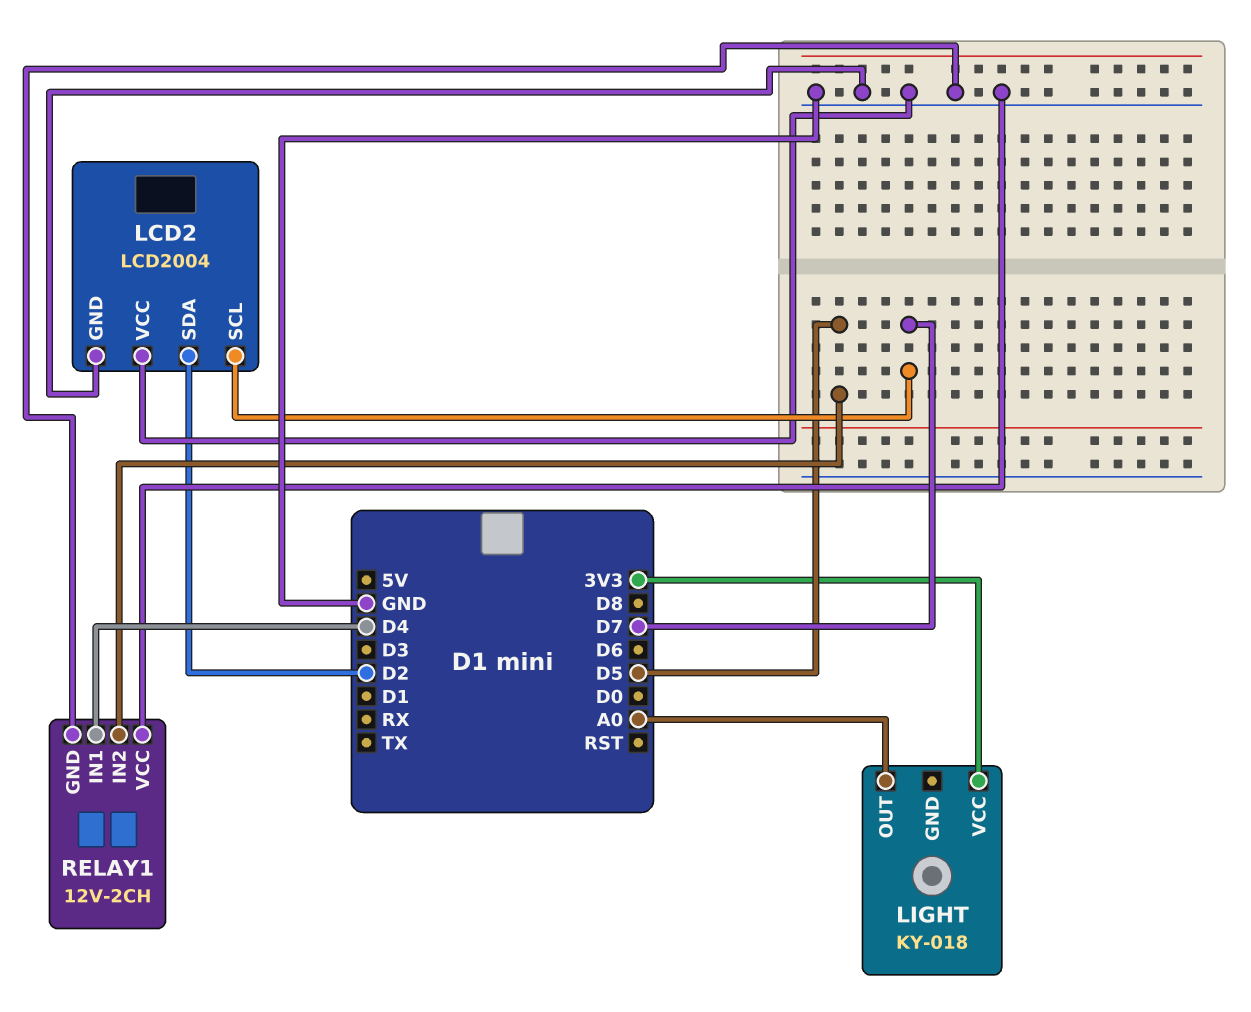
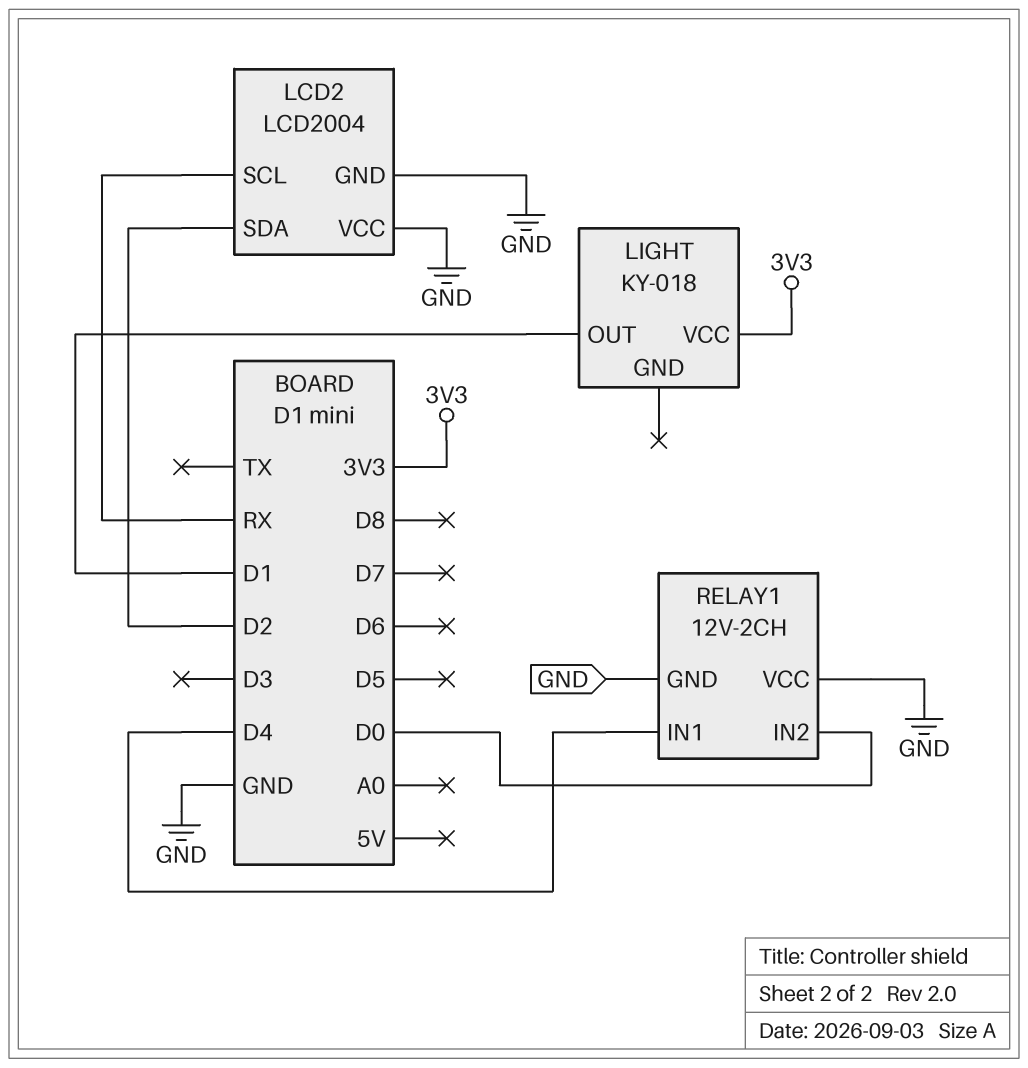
LCD2 pin SCL: D7 -> RX
LIGHT pin OUT: A0 -> D1
RELAY1 pin IN2: D5 -> D0

